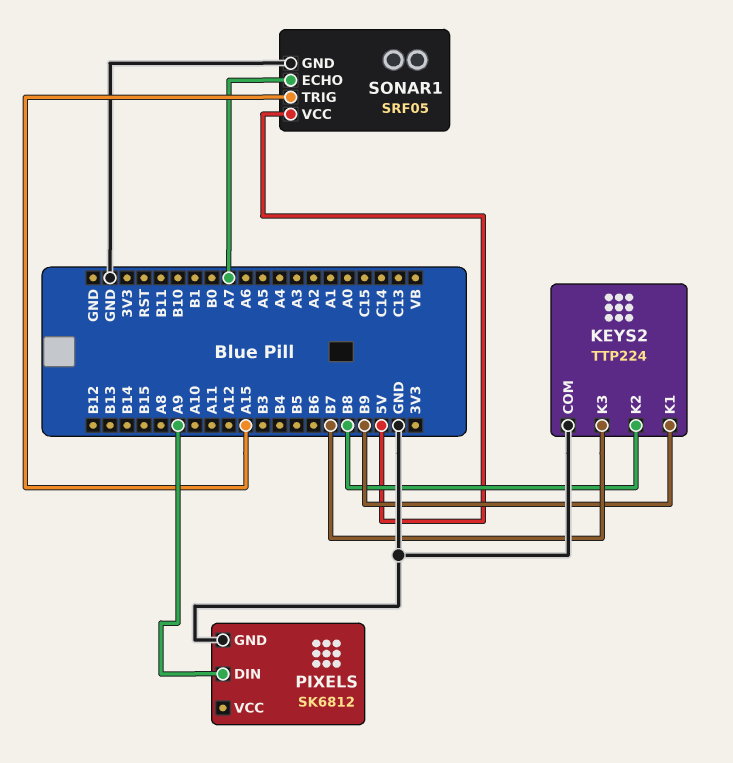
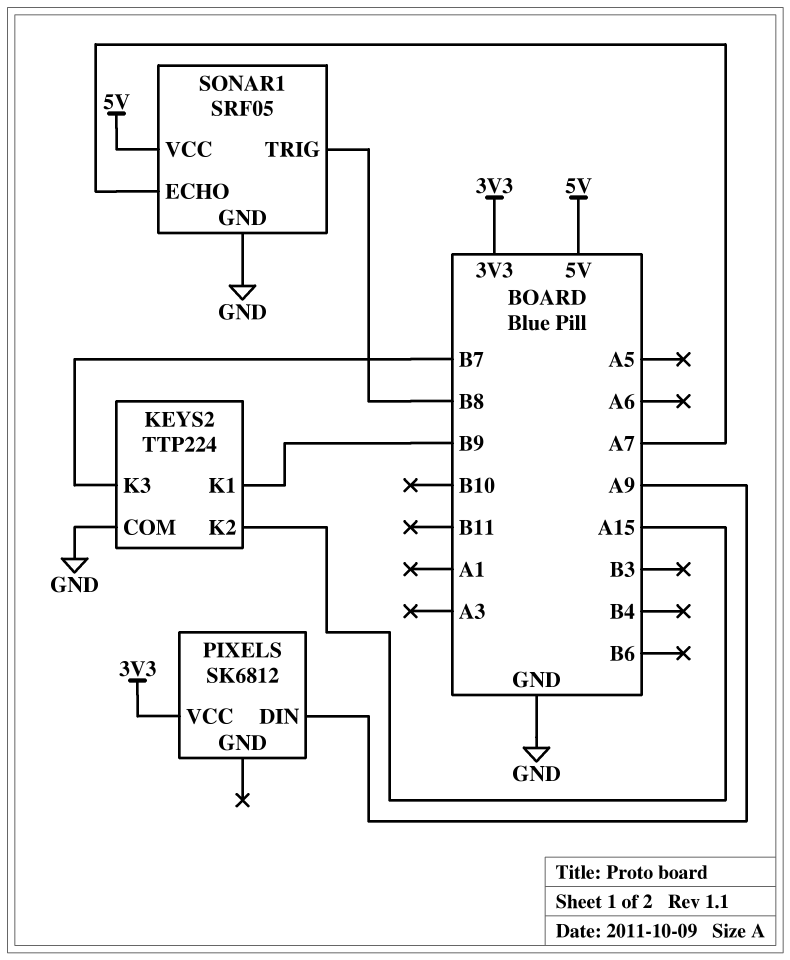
KEYS2 pin K2: B8 -> A15
PIXELS pin GND: GND -> none
PIXELS pin VCC: none -> 3V3
SONAR1 pin TRIG: A15 -> B8

